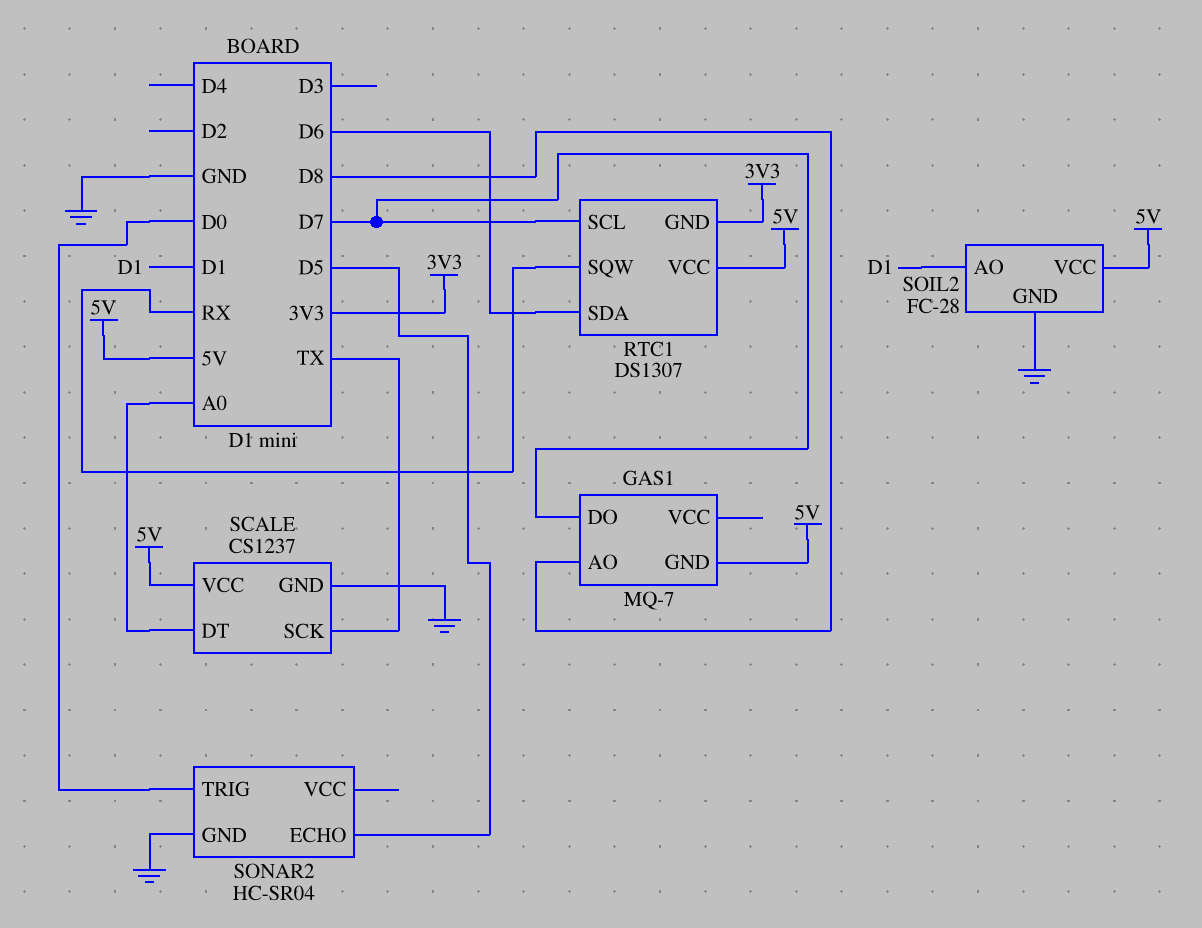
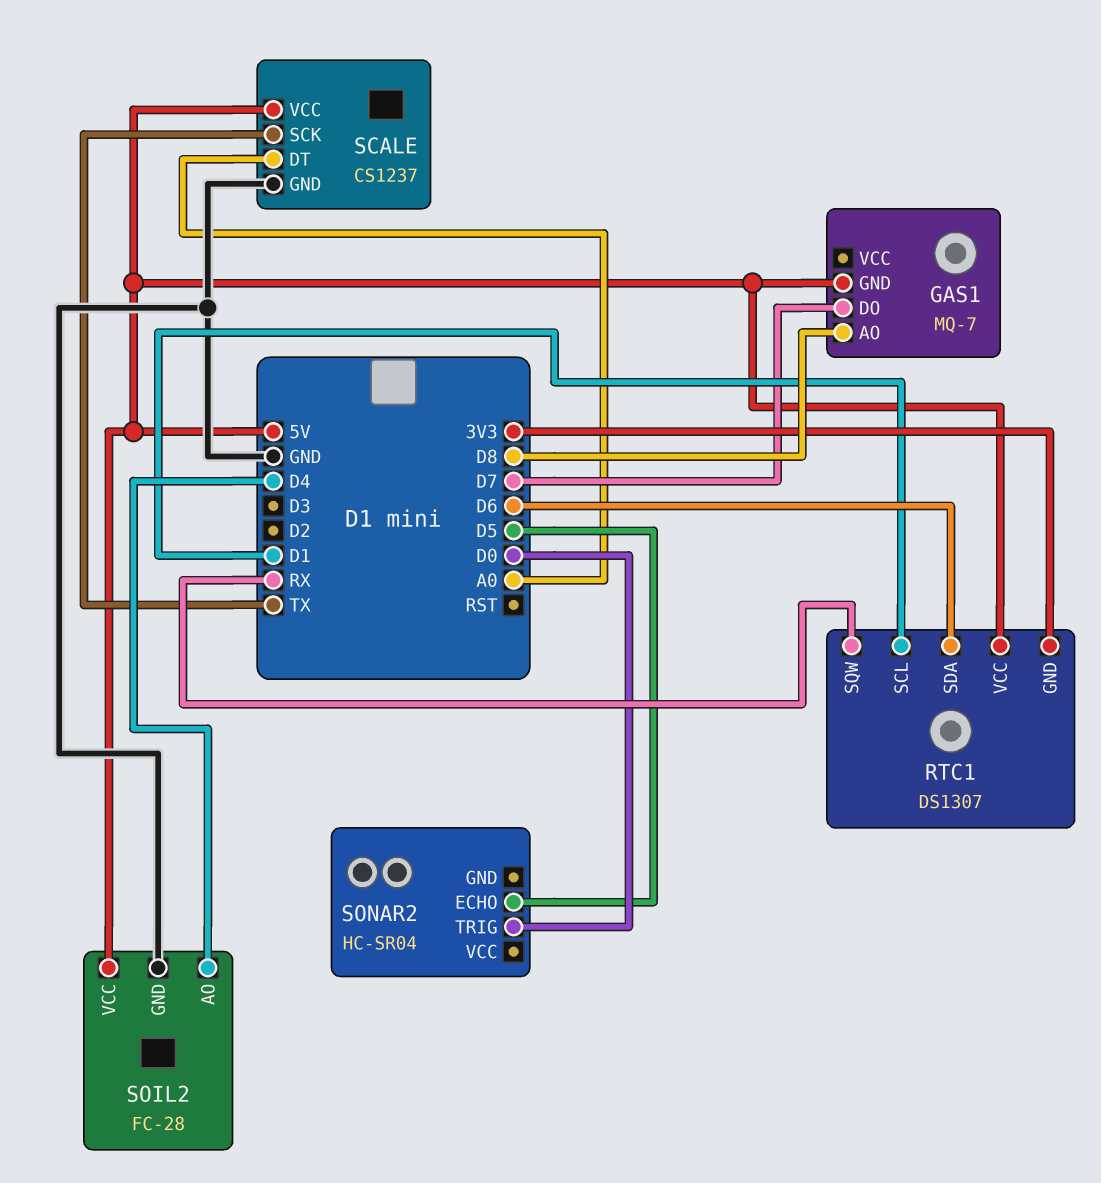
RTC1 pin SCL: D7 -> D1
SOIL2 pin AO: D1 -> D4
SONAR2 pin GND: GND -> none

